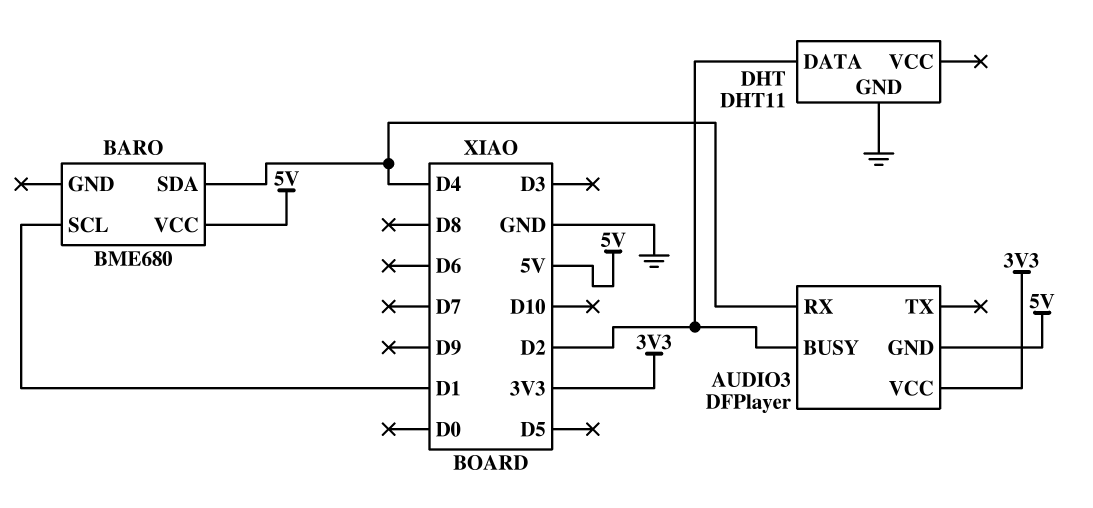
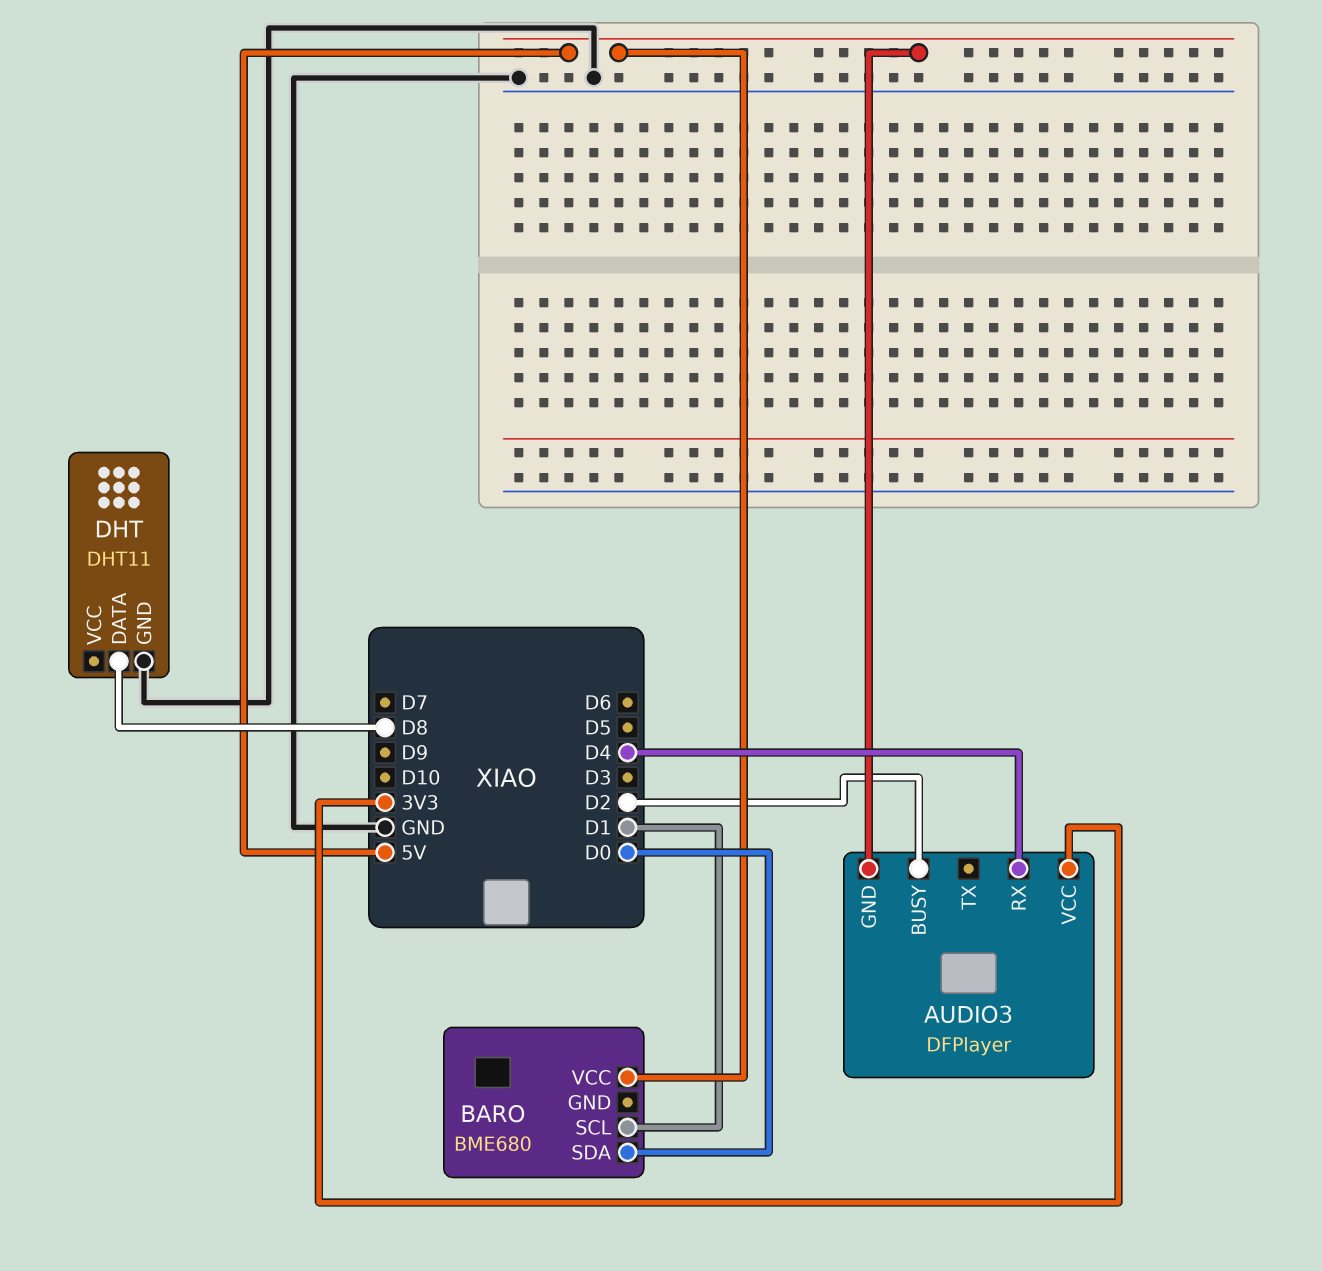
BARO pin SDA: D4 -> D0
DHT pin DATA: D2 -> D8

